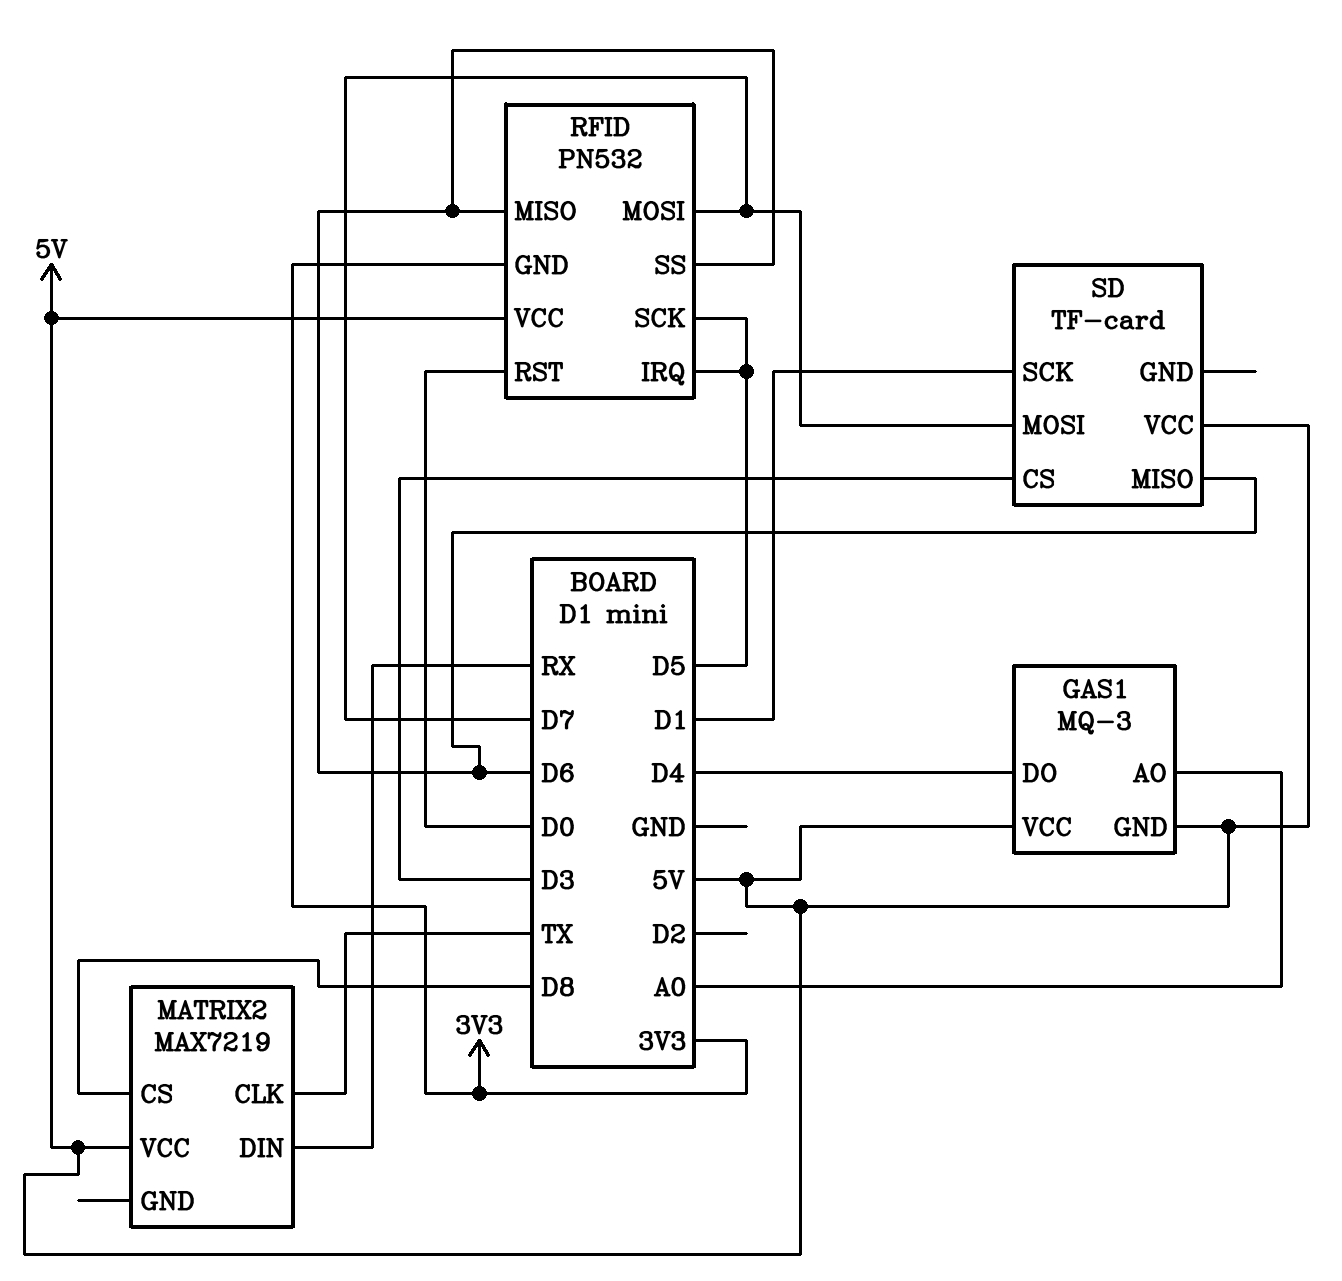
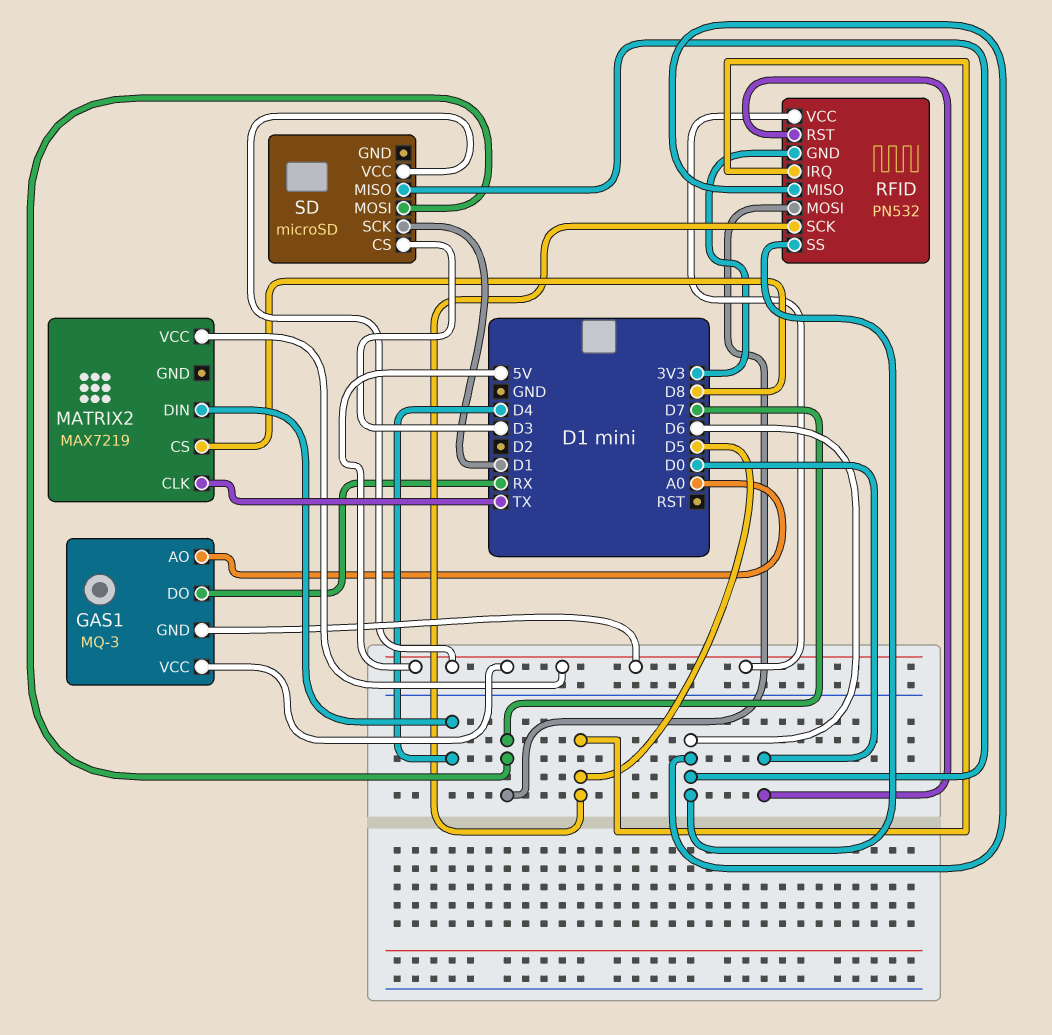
GAS1 pin DO: D4 -> RX
MATRIX2 pin DIN: RX -> D4
SD: TF-card -> microSD

